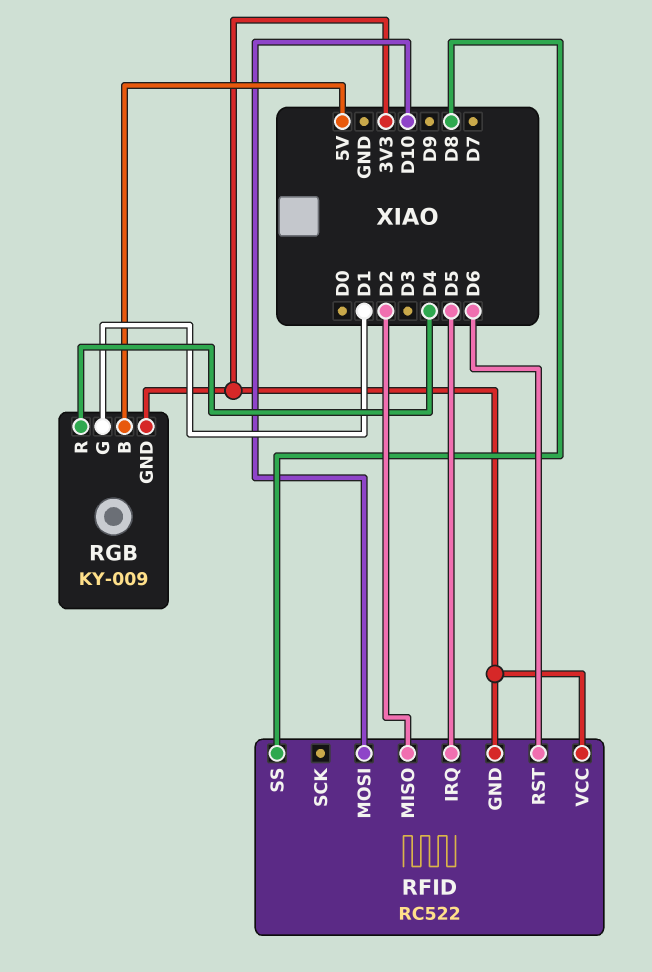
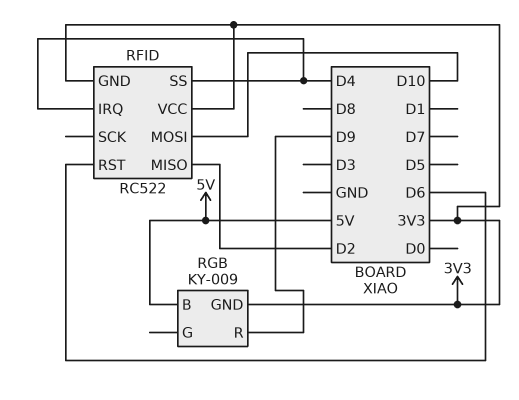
RFID pin IRQ: D5 -> D4
RFID pin SS: D8 -> D4
RGB pin G: D1 -> none
RGB pin R: D4 -> D9

